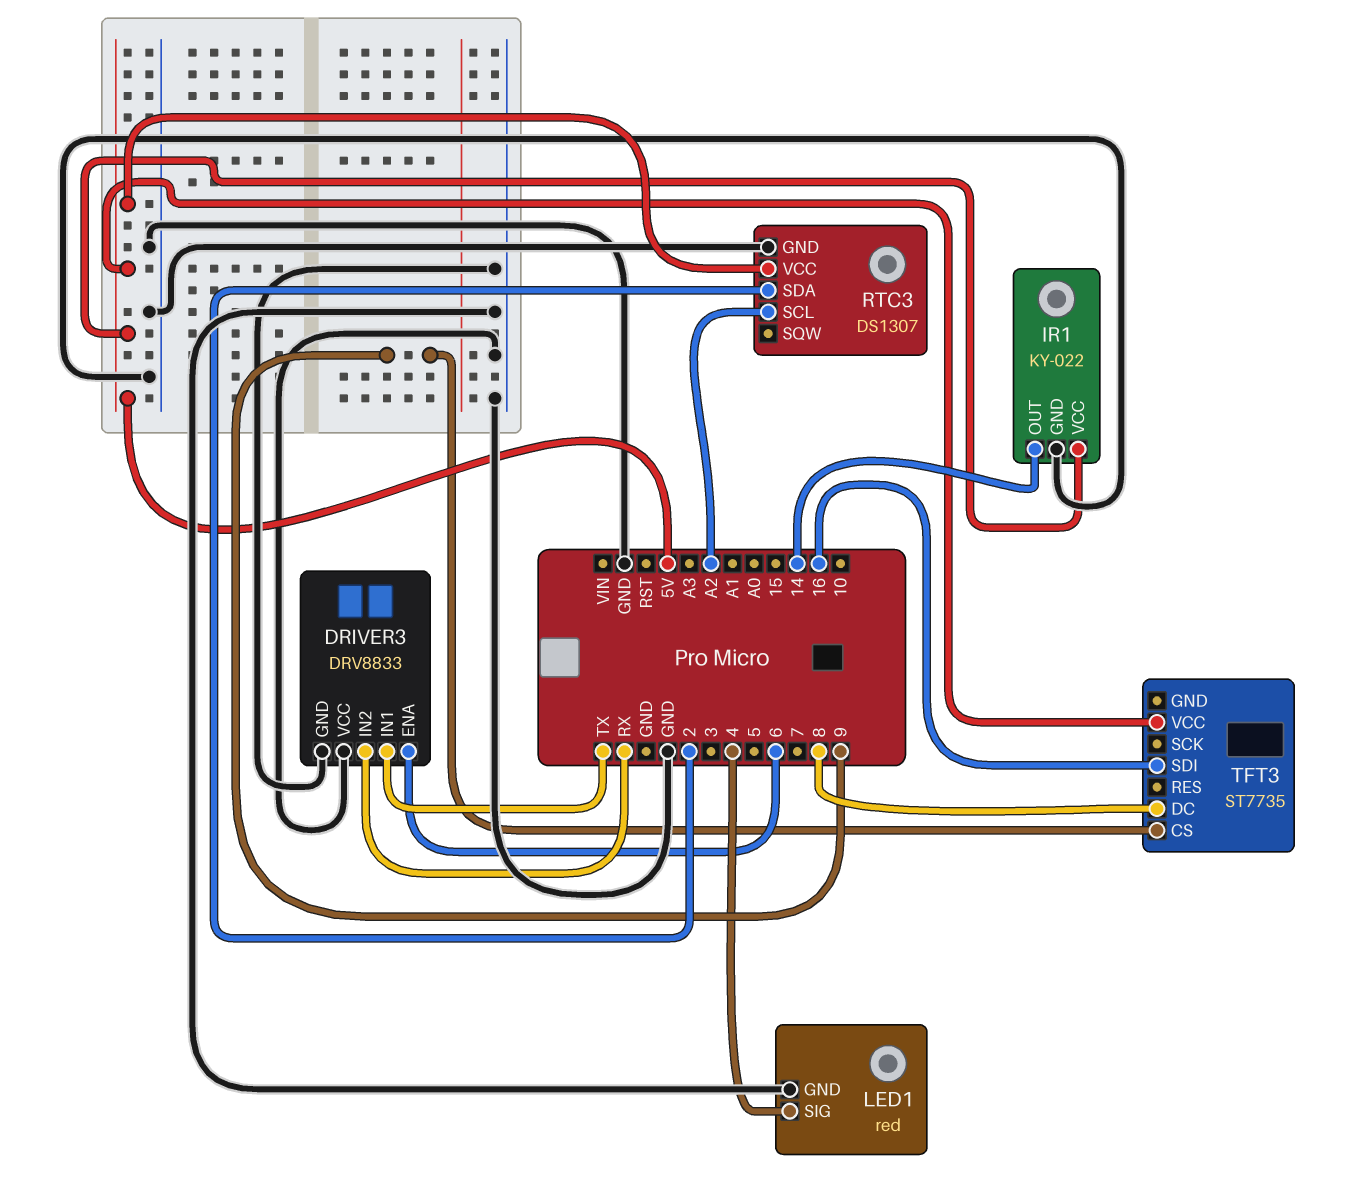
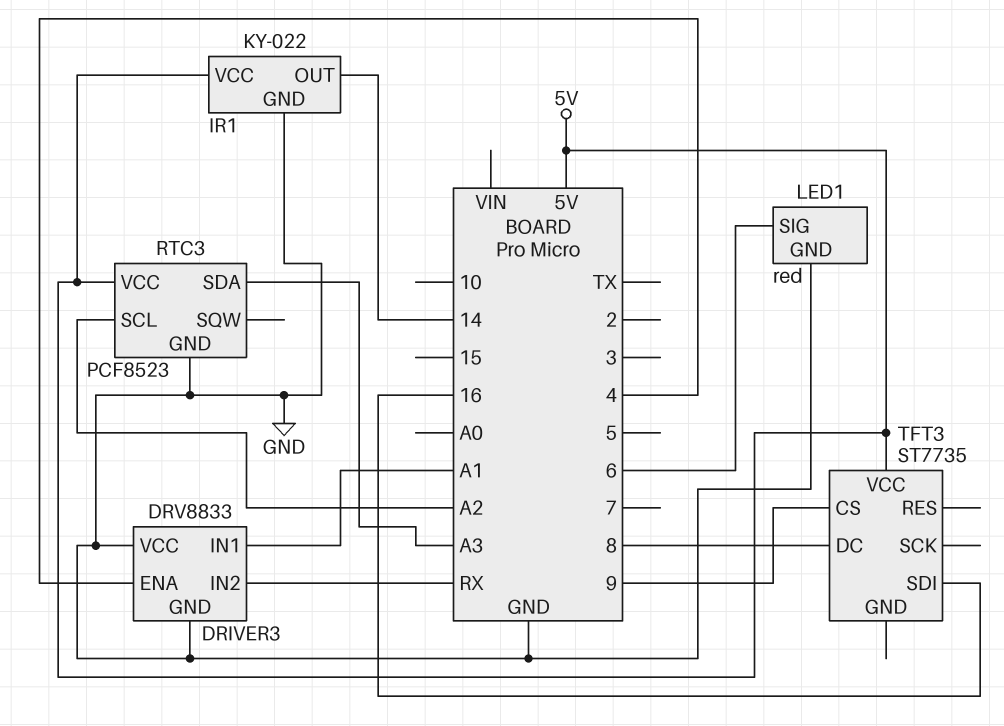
DRIVER3 pin ENA: 6 -> 4
DRIVER3 pin IN1: TX -> A1
LED1 pin SIG: 4 -> 6
RTC3: DS1307 -> PCF8523
RTC3 pin SDA: 2 -> A3

